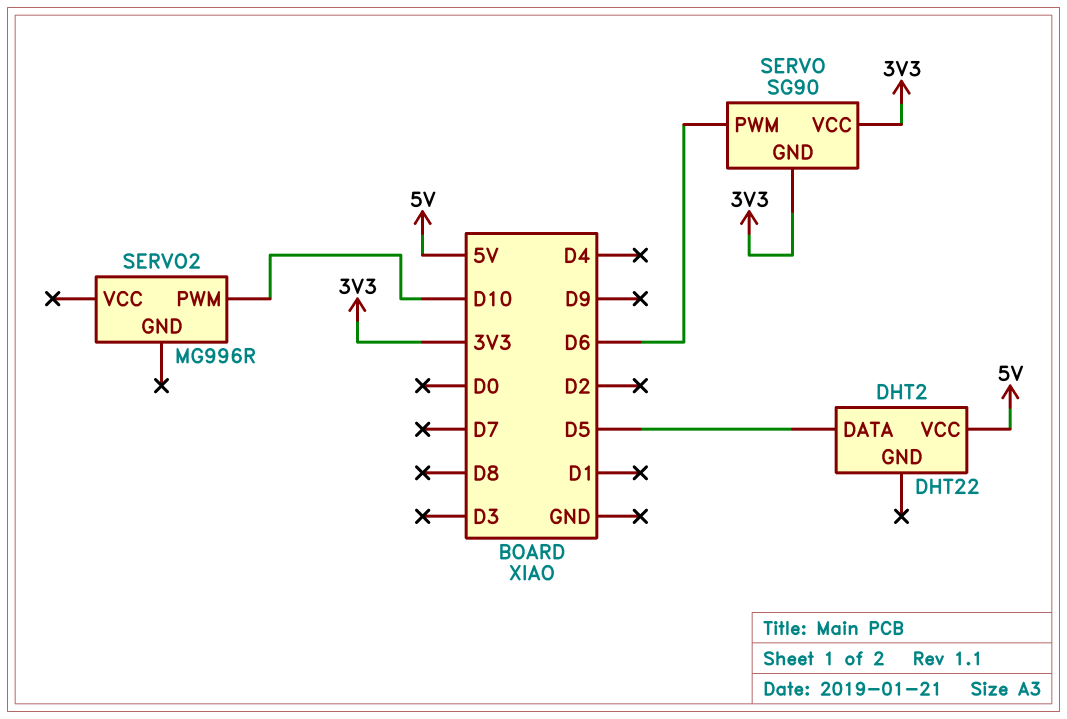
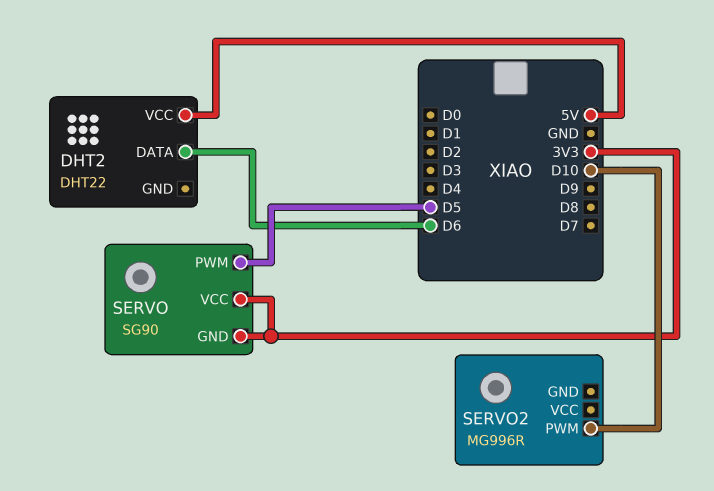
DHT2 pin DATA: D5 -> D6
SERVO pin PWM: D6 -> D5

